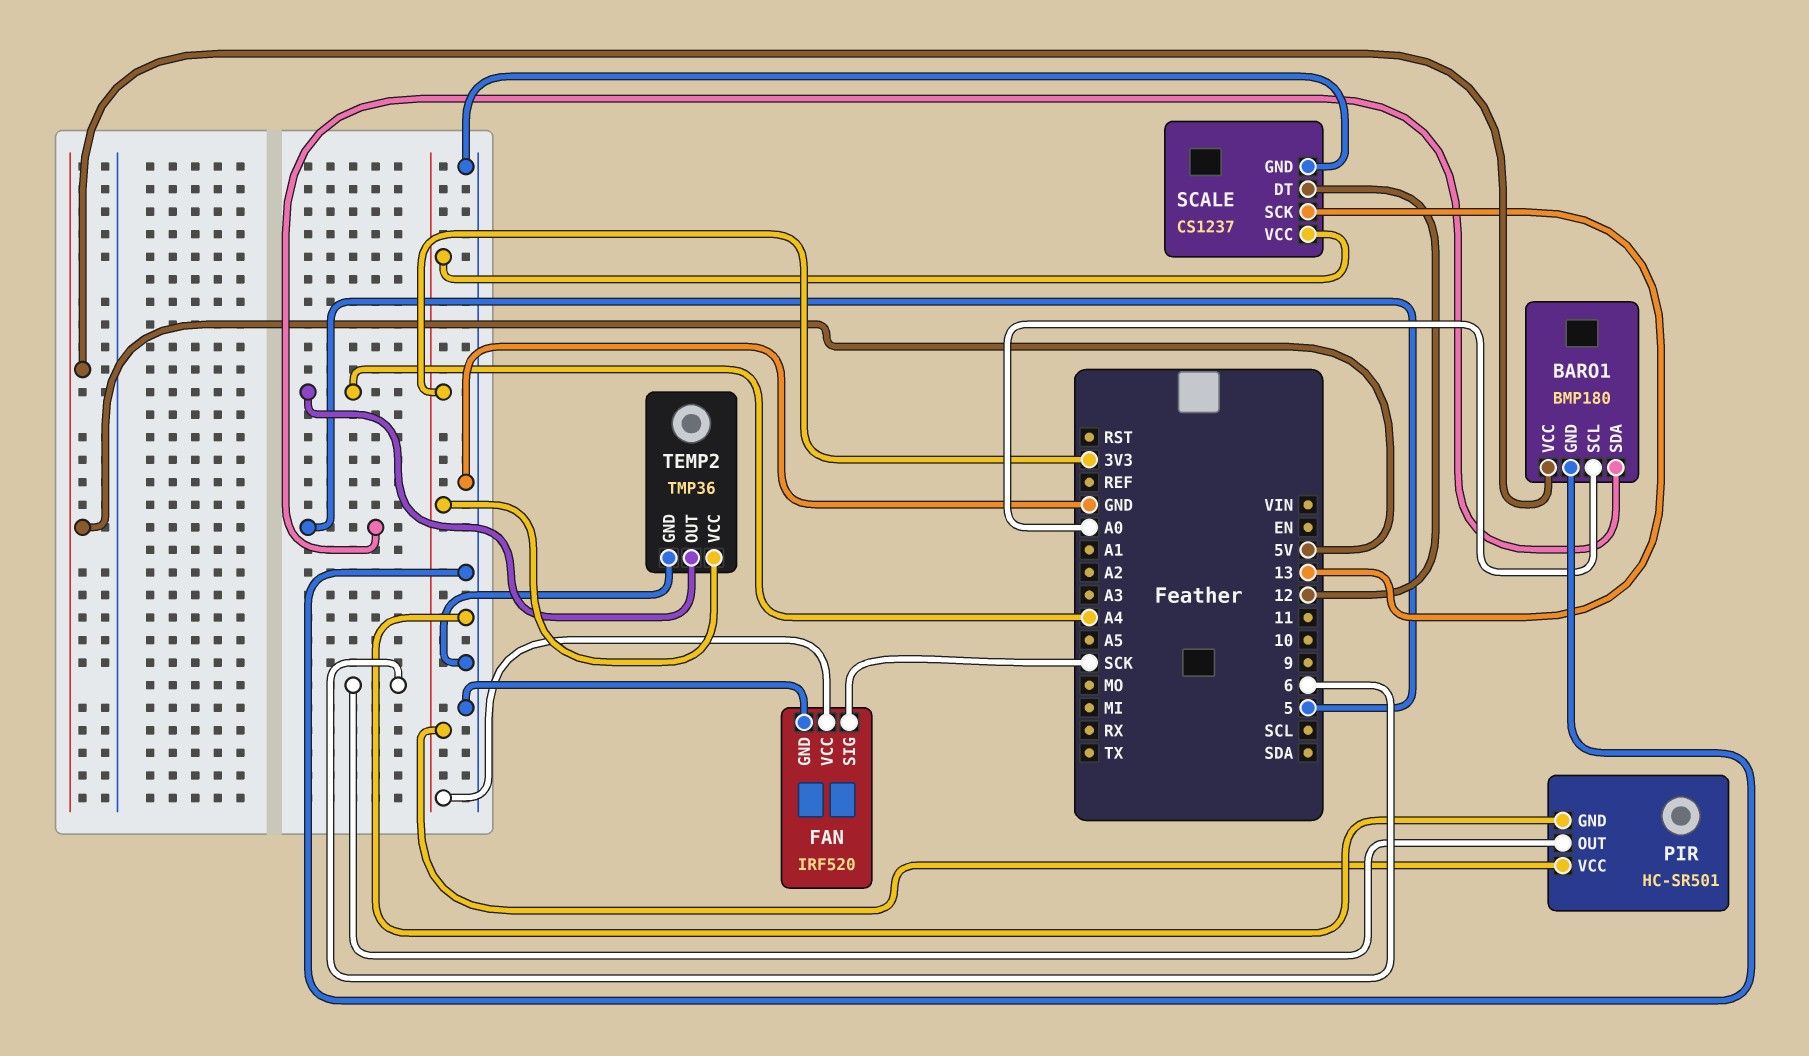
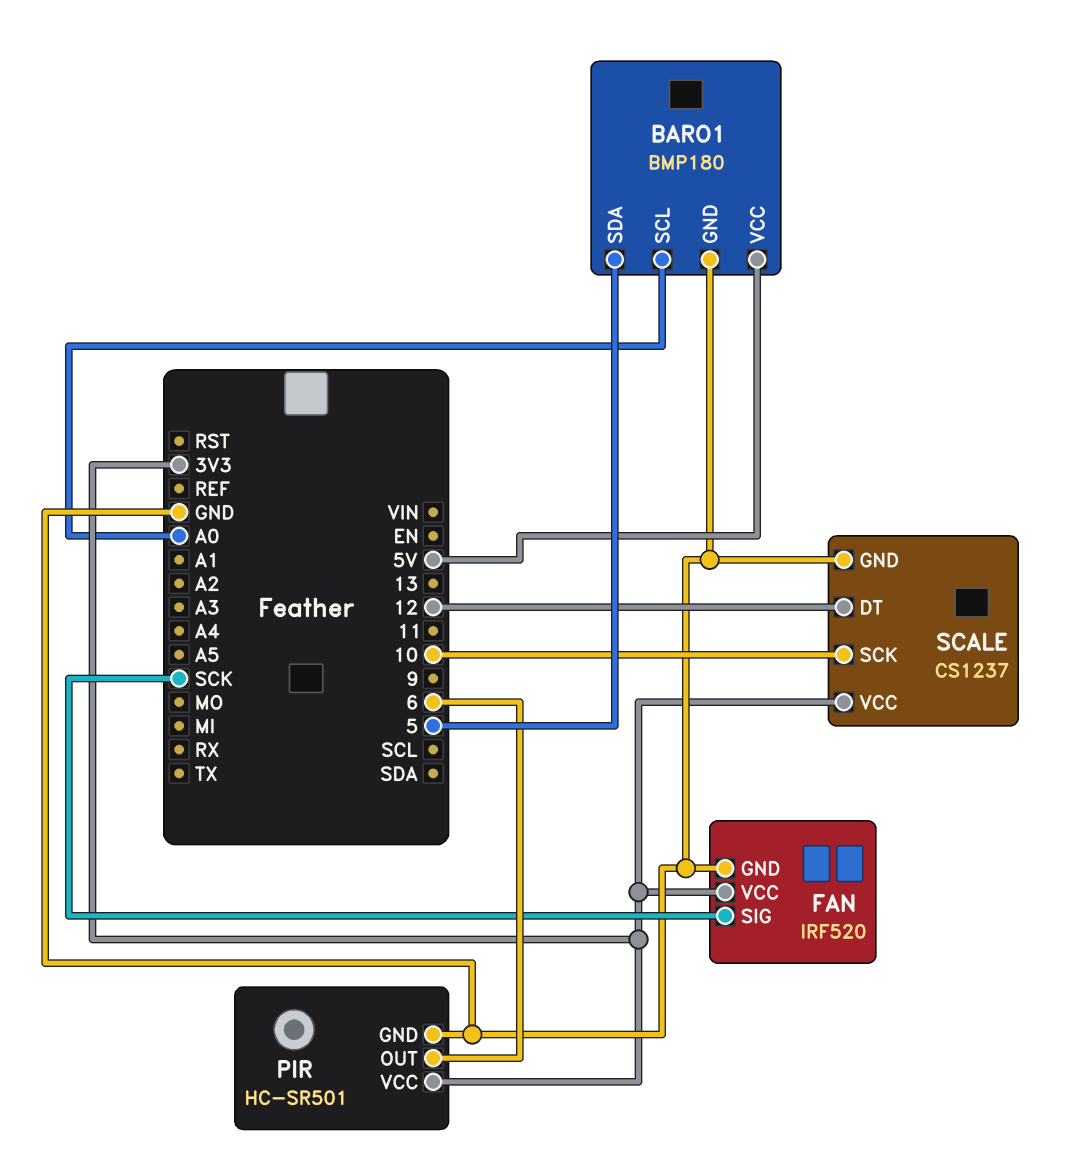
SCALE pin SCK: 13 -> 10
TEMP2: TMP36 -> none
TEMP2 pin GND: GND -> none
TEMP2 pin OUT: A4 -> none
TEMP2 pin VCC: 3V3 -> none

